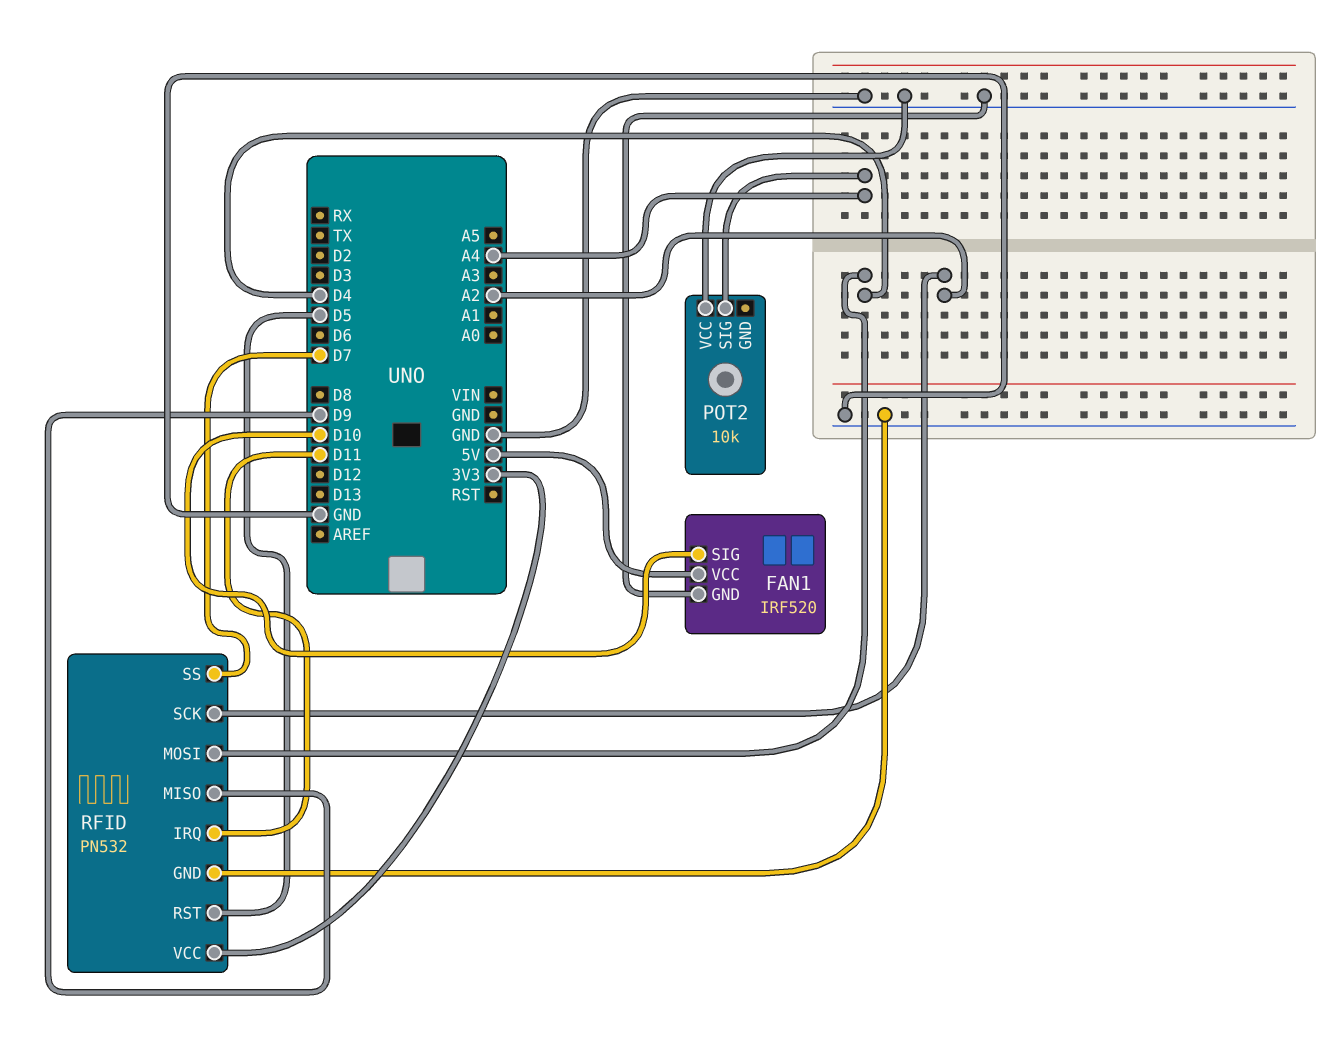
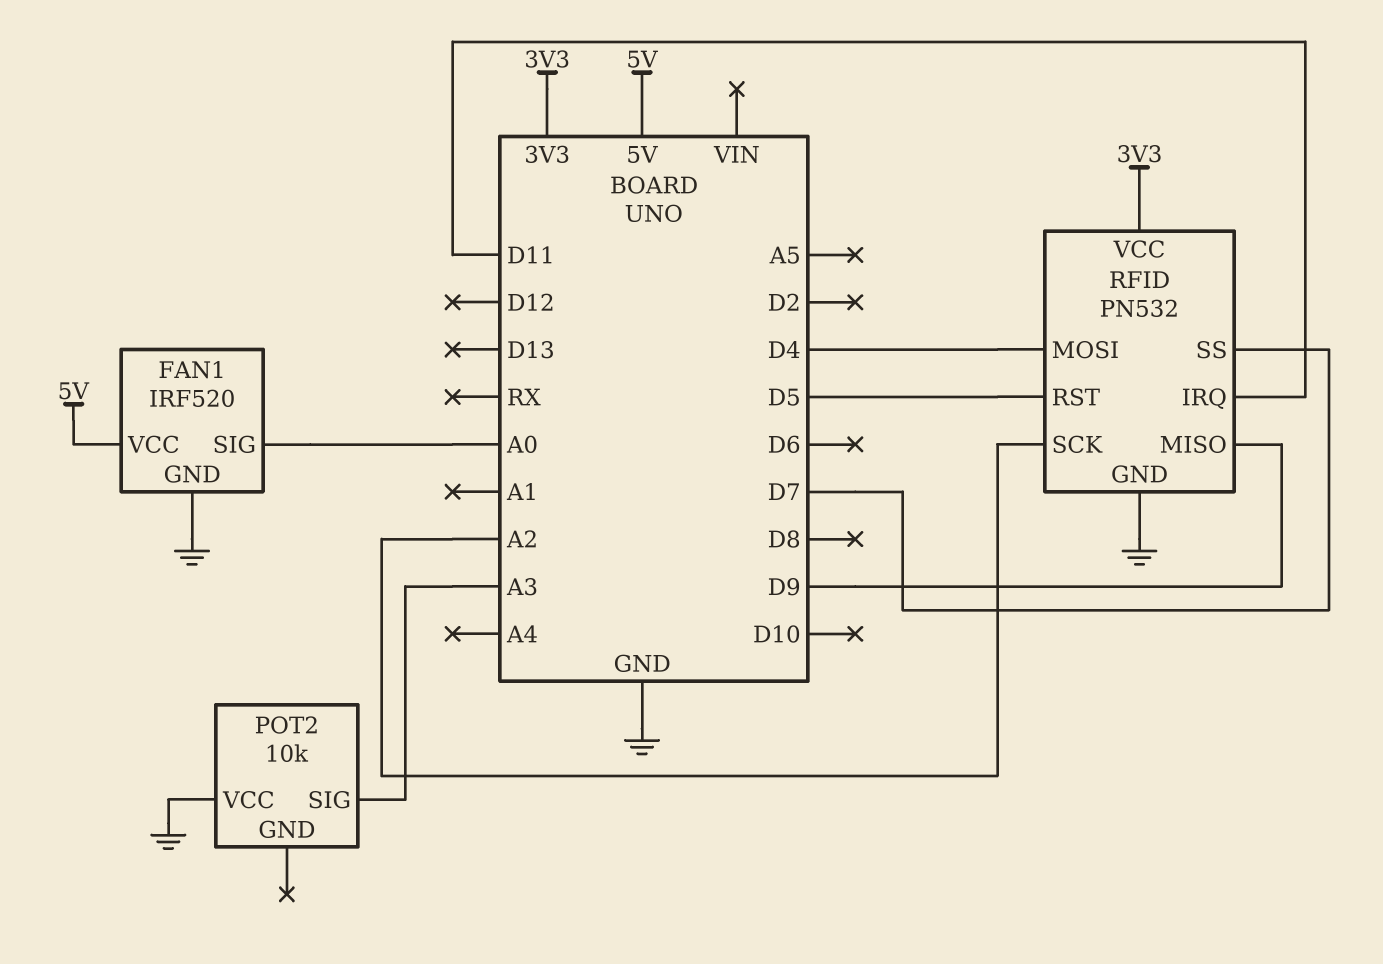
FAN1 pin SIG: D10 -> A0
POT2 pin SIG: A4 -> A3

